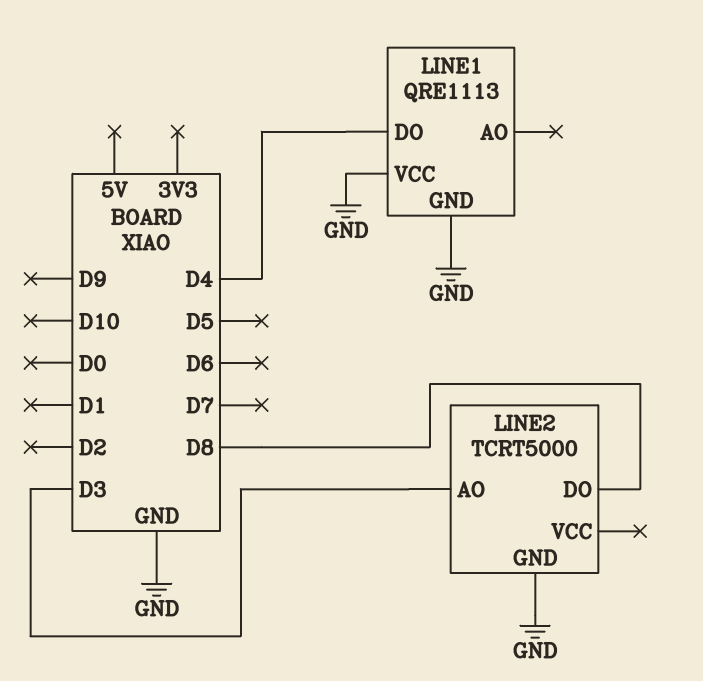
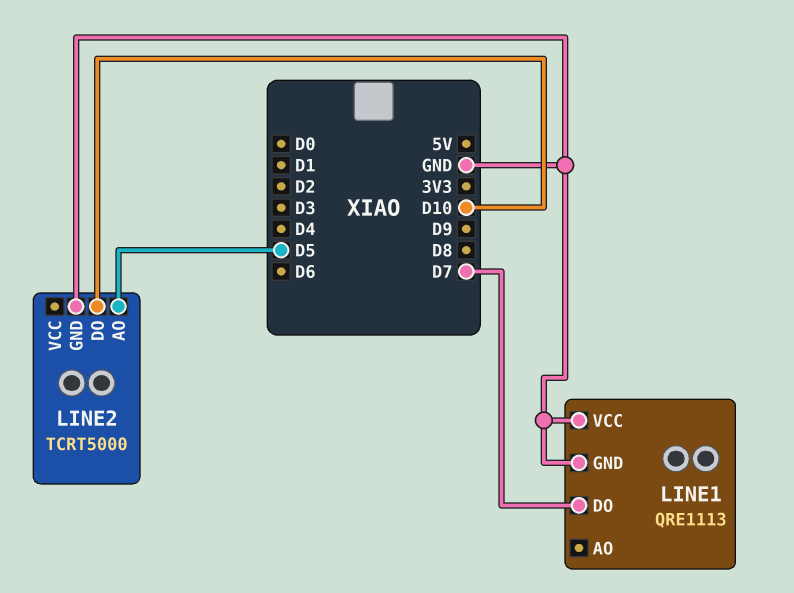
LINE1 pin DO: D4 -> D7
LINE2 pin AO: D3 -> D5
LINE2 pin DO: D8 -> D10

